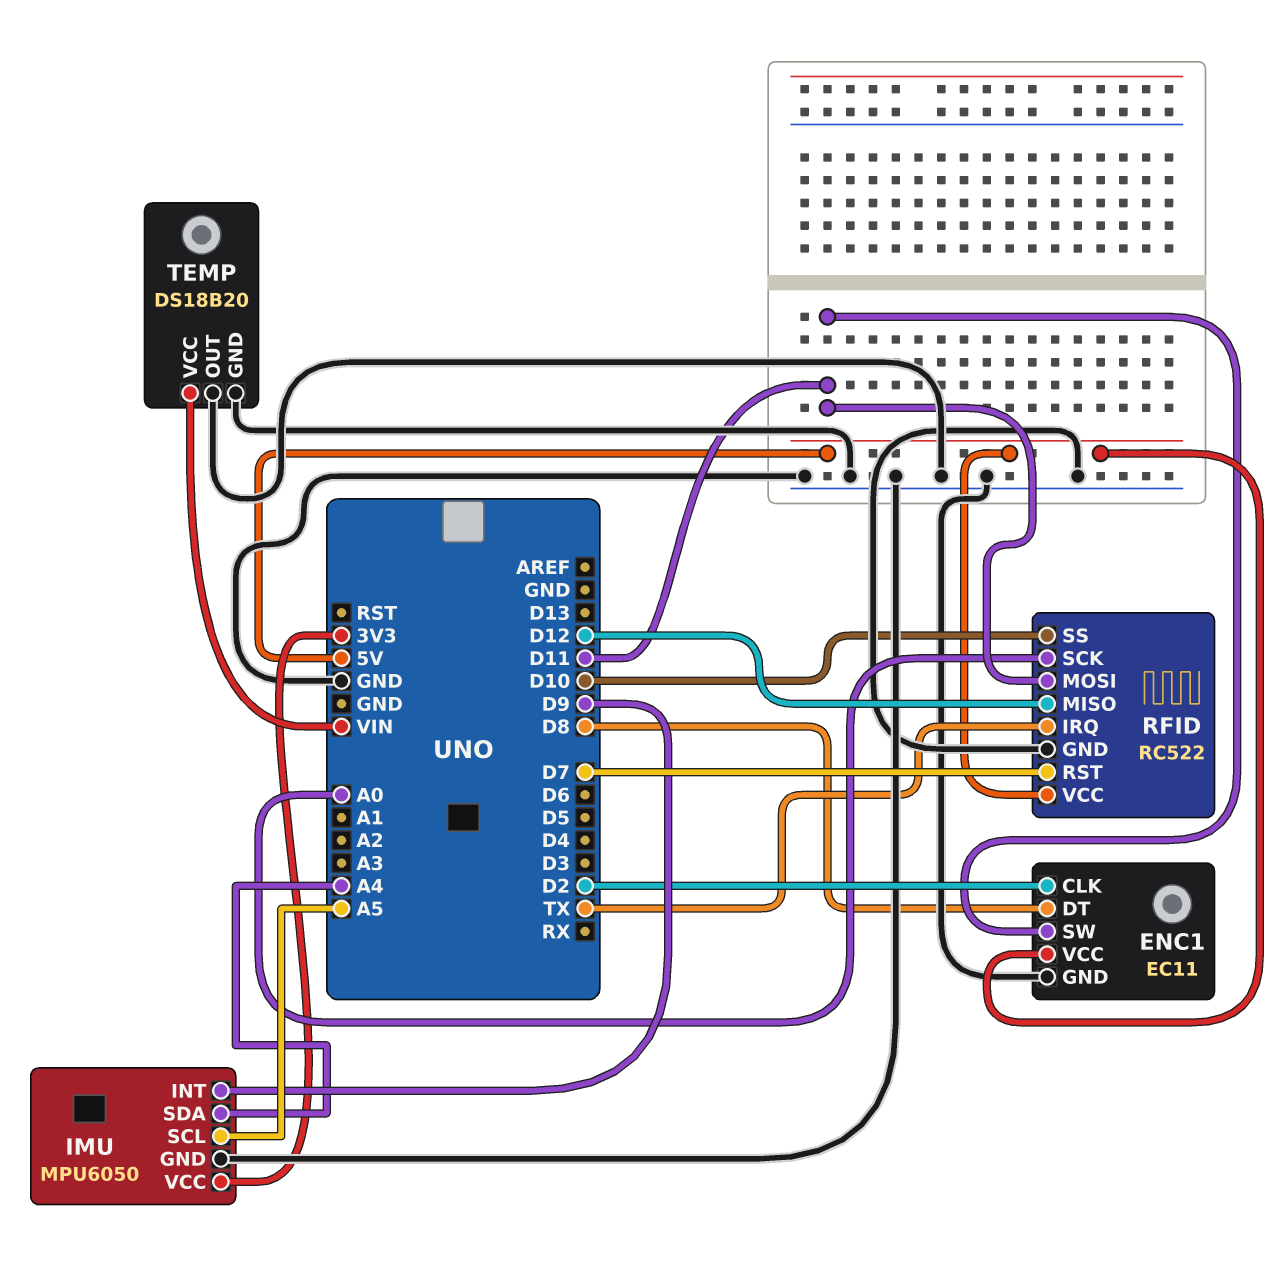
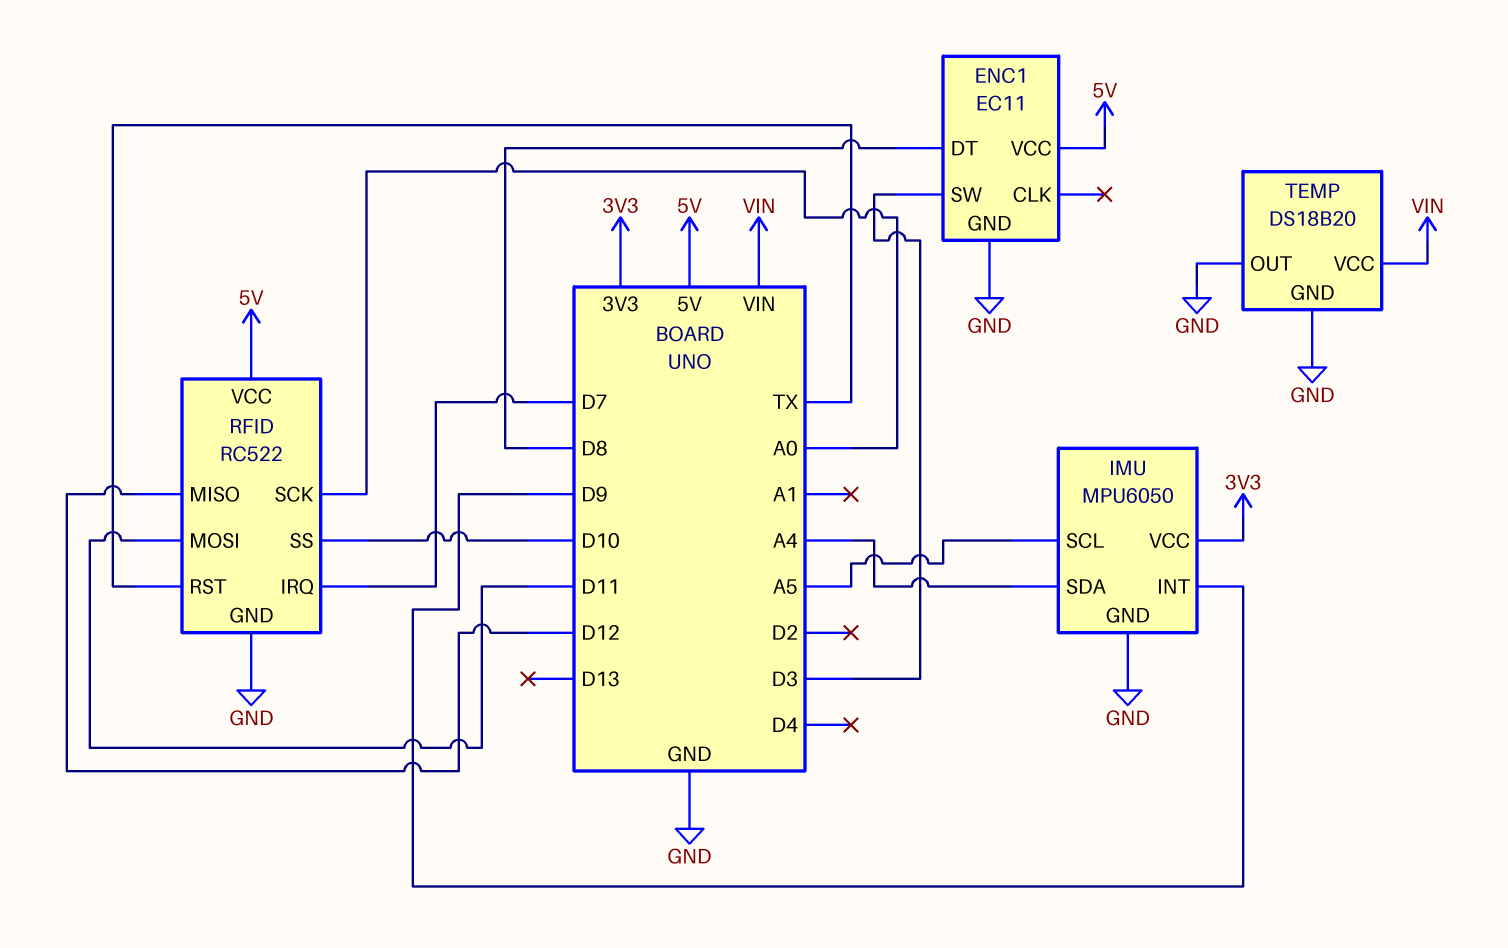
ENC1 pin CLK: D2 -> none
ENC1 pin SW: D11 -> D3
RFID pin IRQ: TX -> D7
RFID pin RST: D7 -> TX

